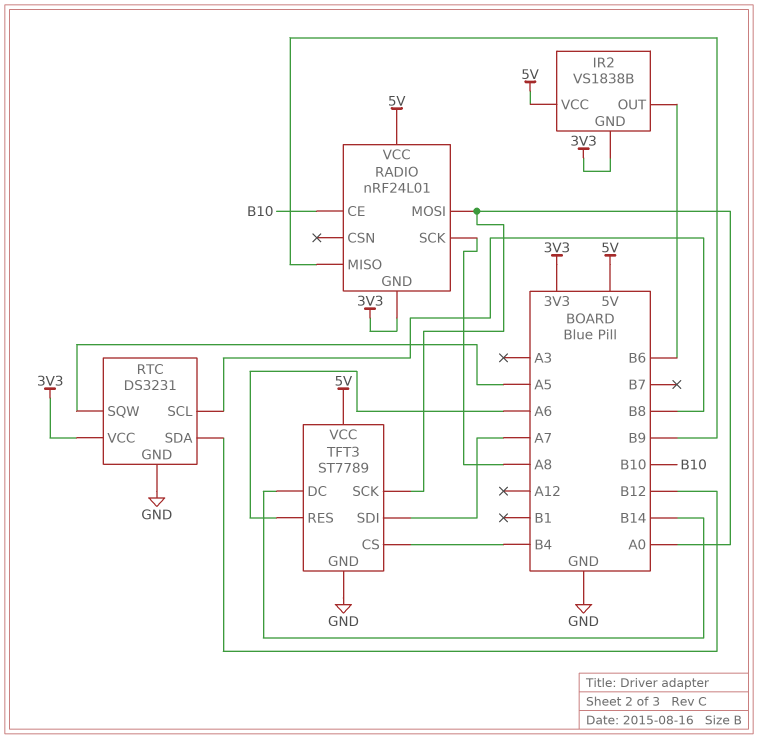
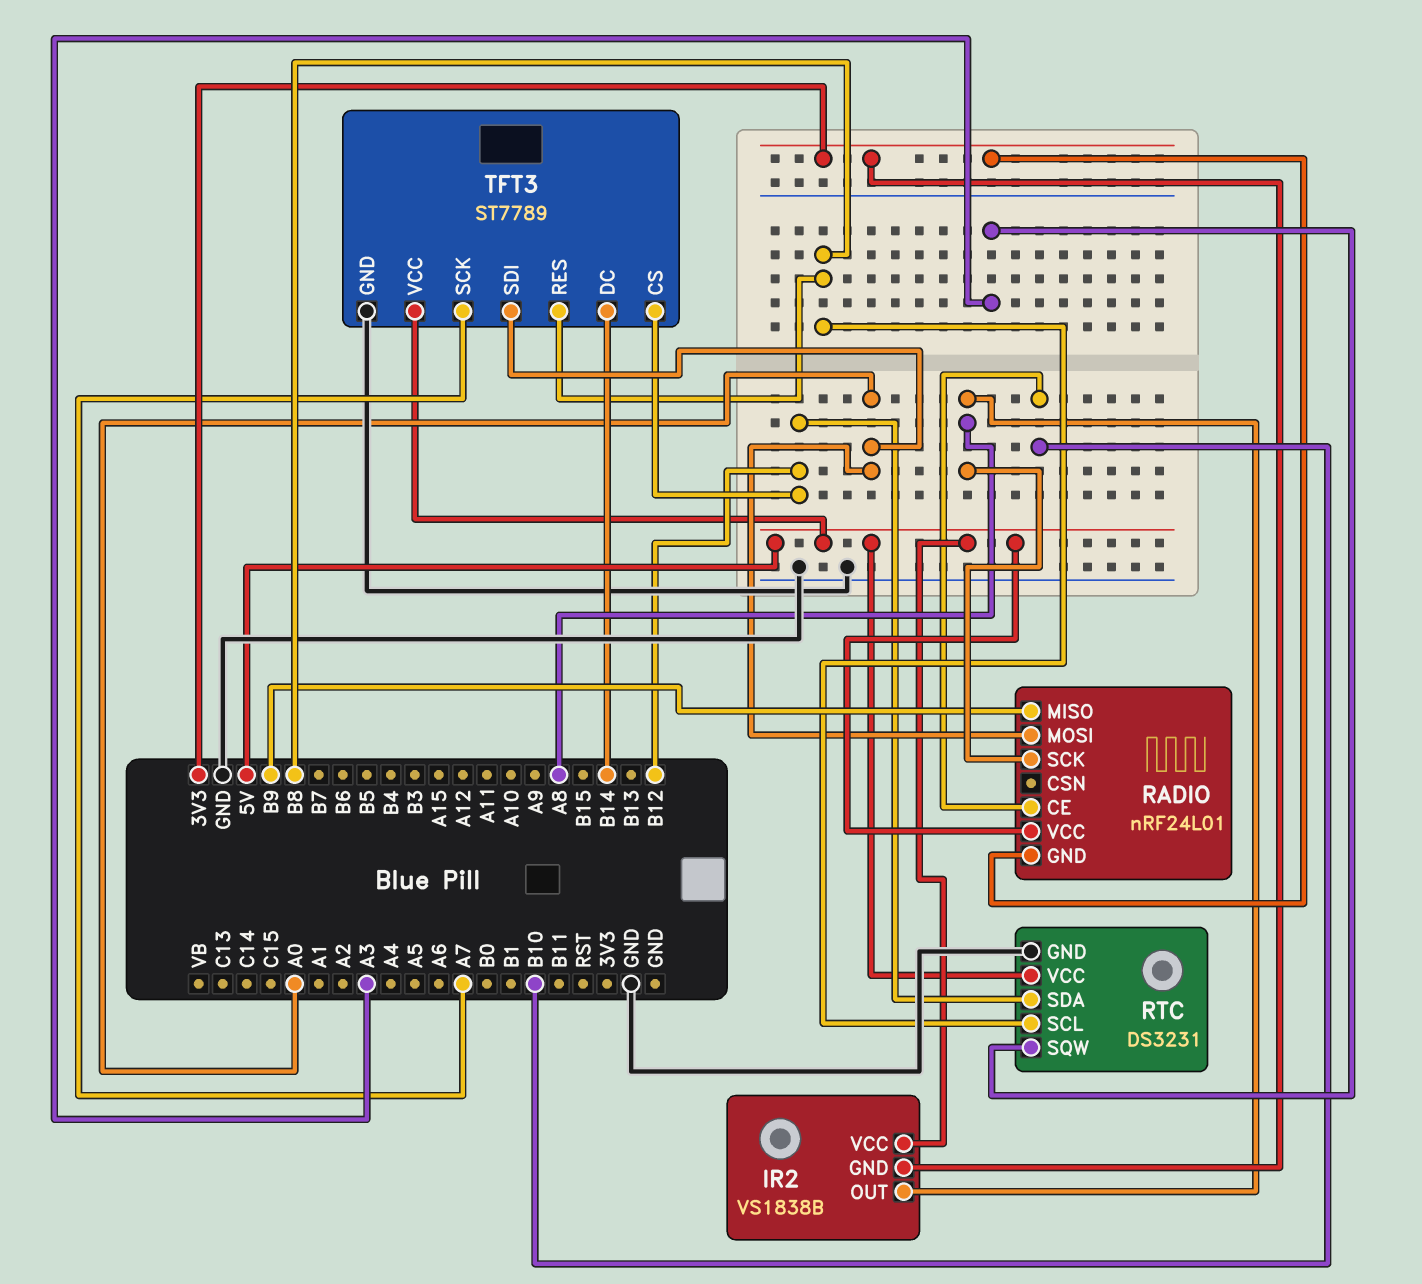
IR2 pin OUT: B6 -> A8
RTC pin SQW: A5 -> A3
RTC pin VCC: 3V3 -> 5V
TFT3 pin CS: B4 -> B12
TFT3 pin RES: A6 -> B8
TFT3 pin SCK: A0 -> A7
TFT3 pin SDI: A7 -> A0

